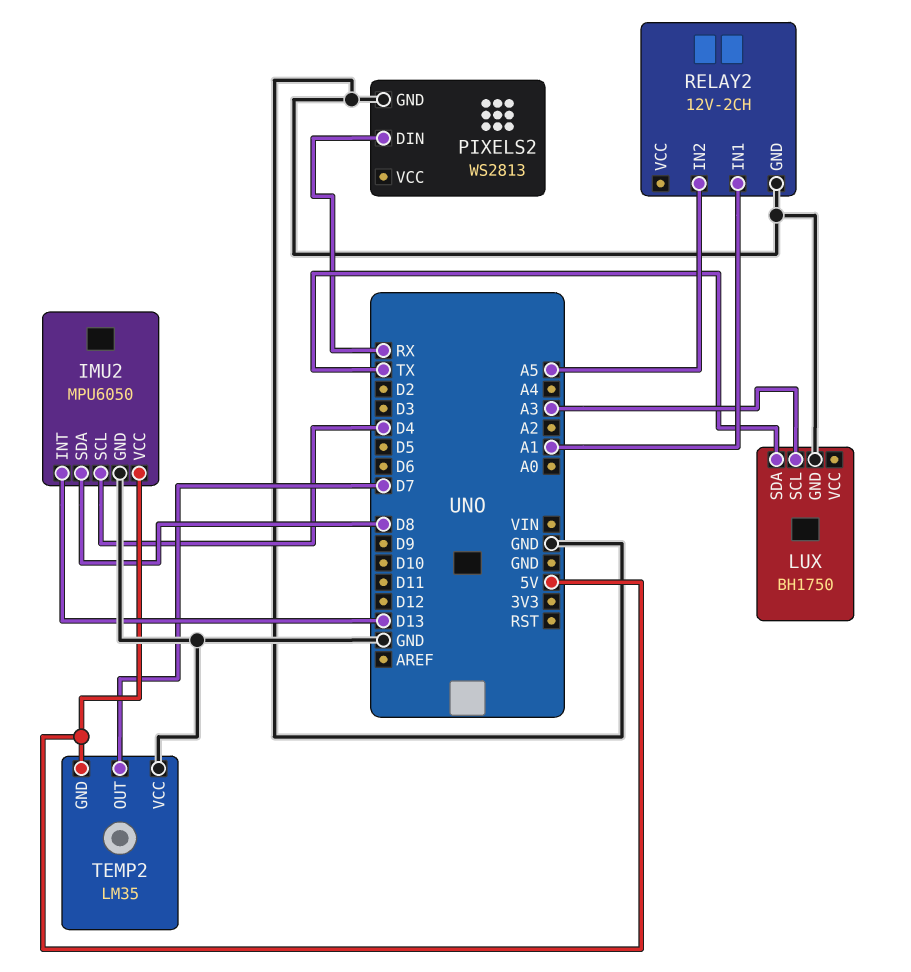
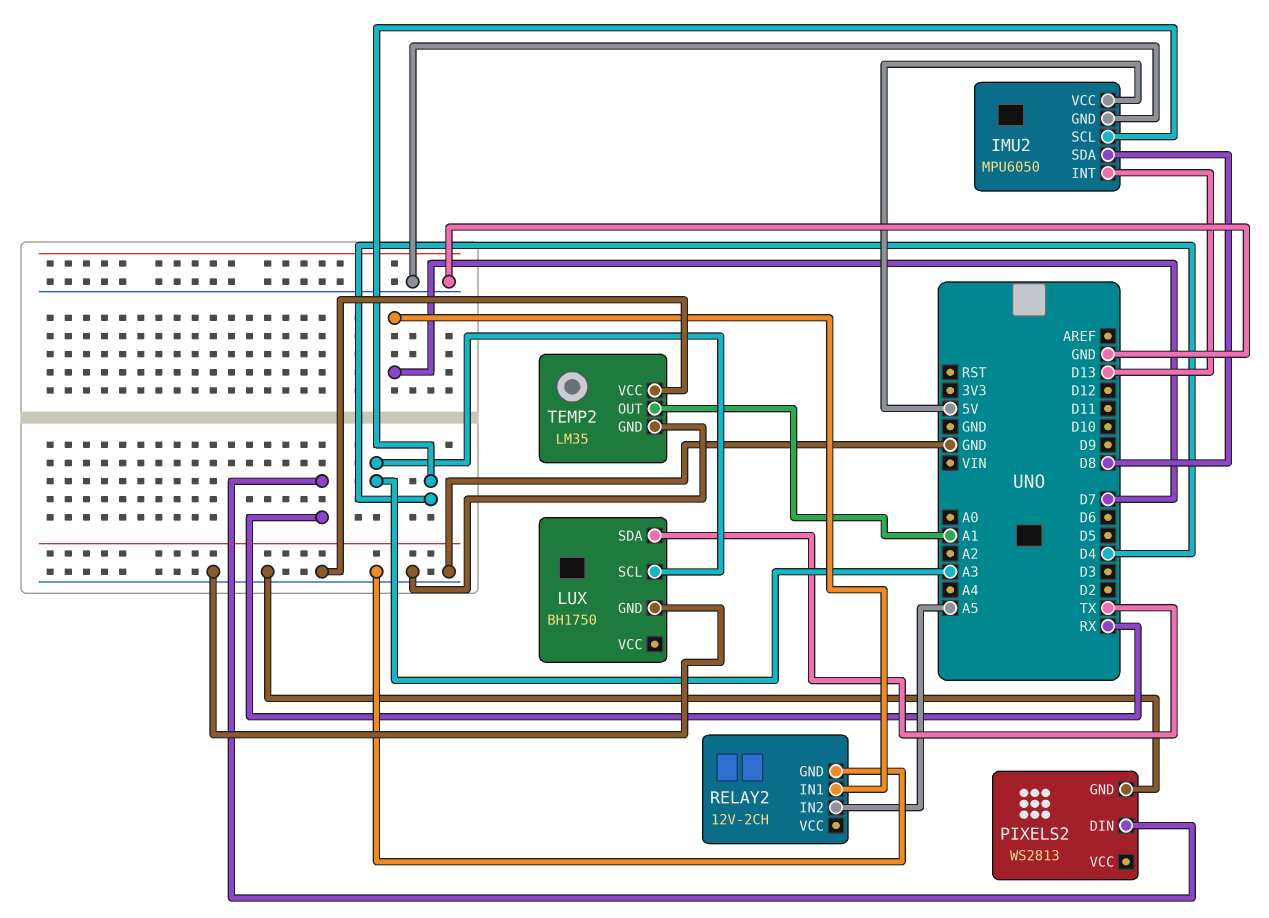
RELAY2 pin IN1: A1 -> D7
TEMP2 pin GND: 5V -> GND
TEMP2 pin OUT: D7 -> A1

